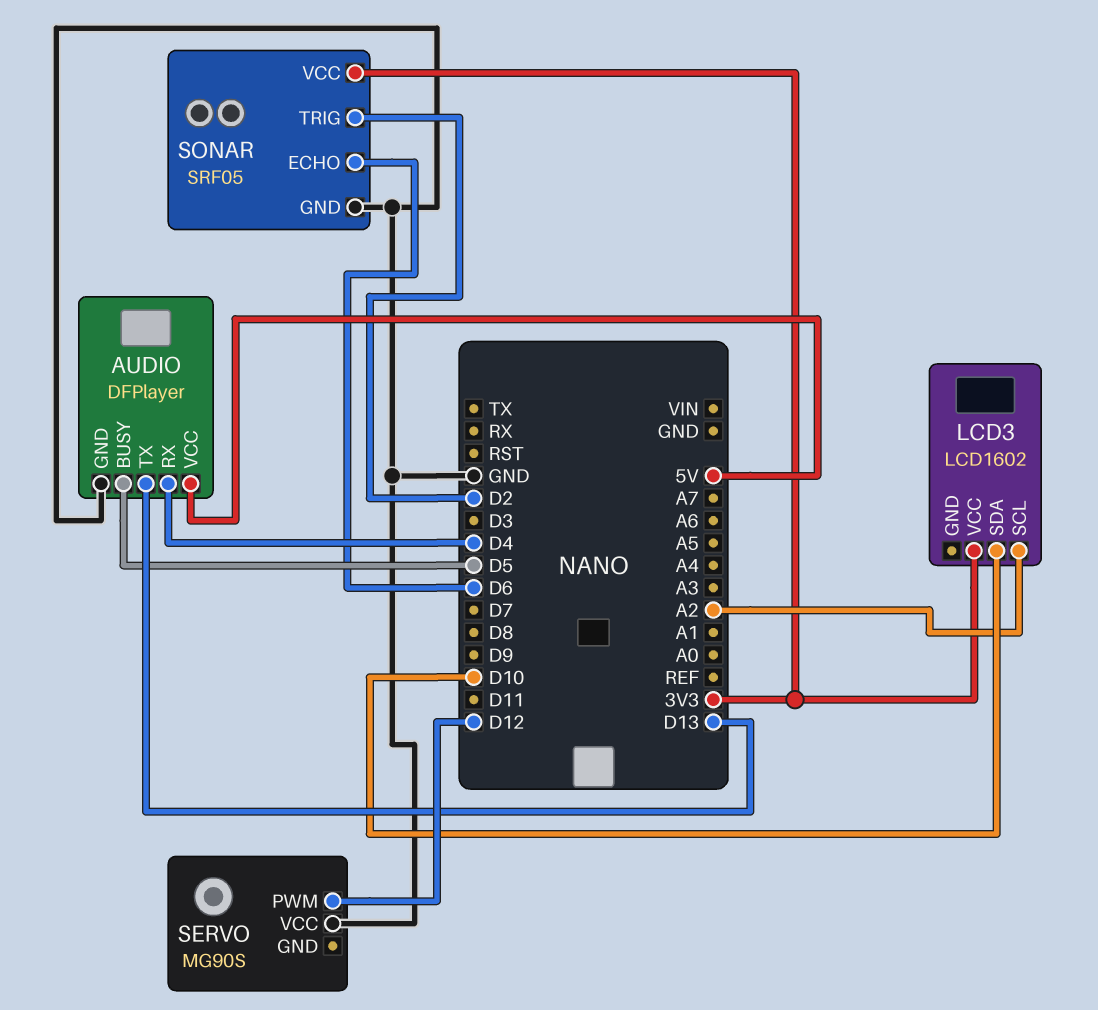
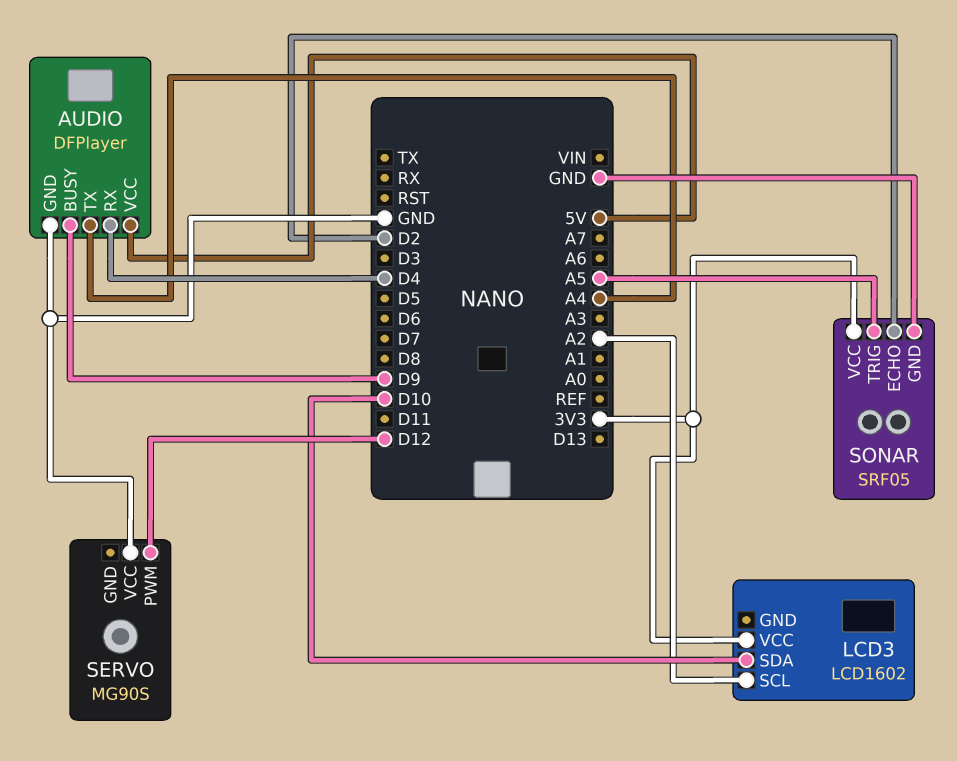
AUDIO pin BUSY: D5 -> D9
AUDIO pin TX: D13 -> A4
SONAR pin ECHO: D6 -> D2
SONAR pin TRIG: D2 -> A5

